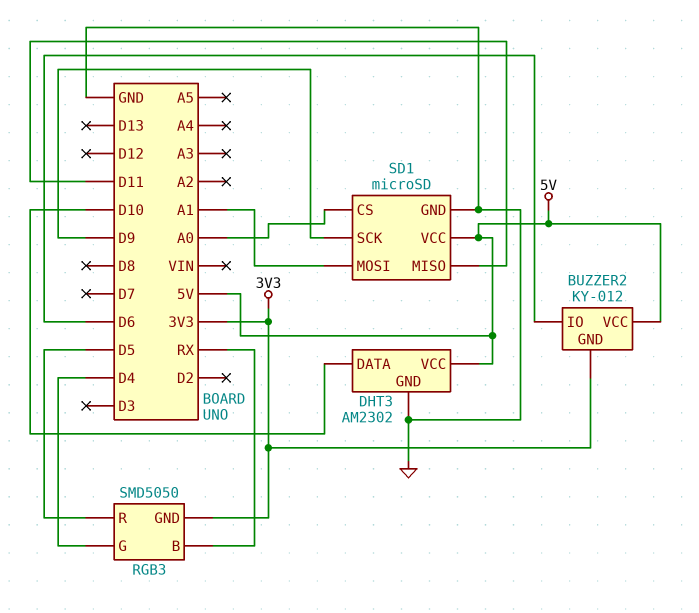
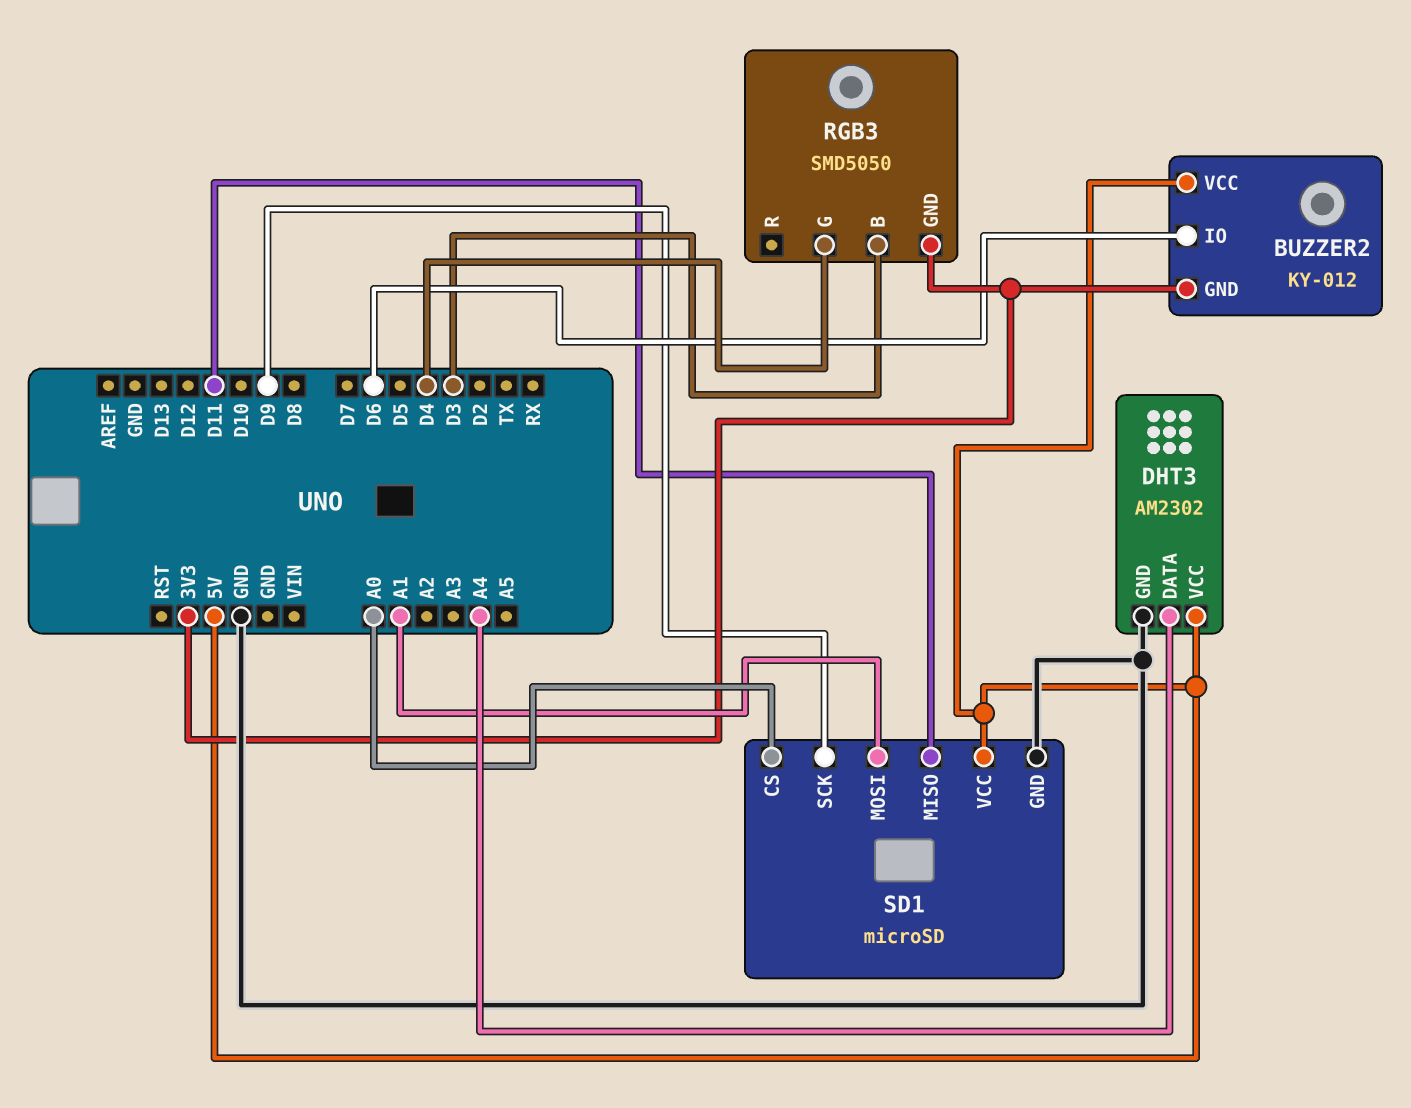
DHT3 pin DATA: D10 -> A4
RGB3 pin B: RX -> D3
RGB3 pin R: D5 -> none

